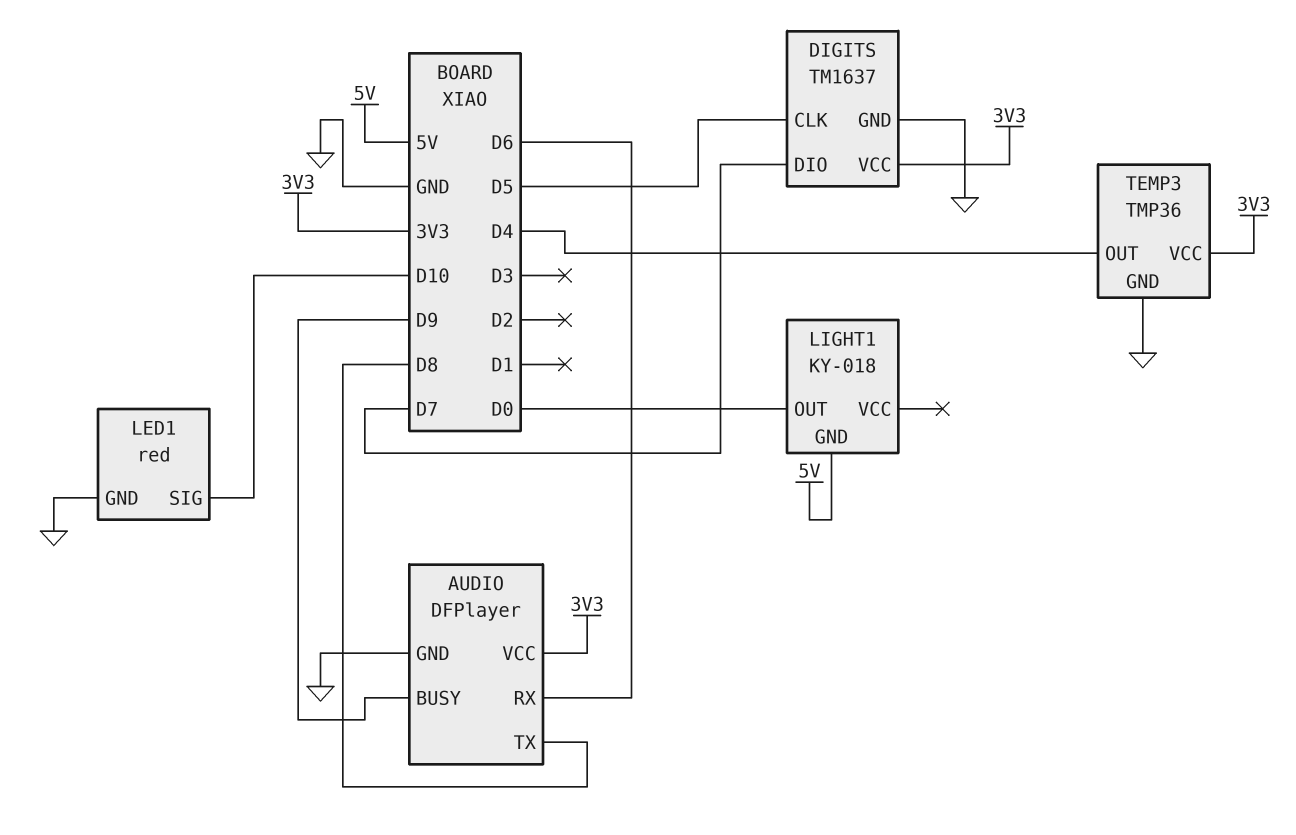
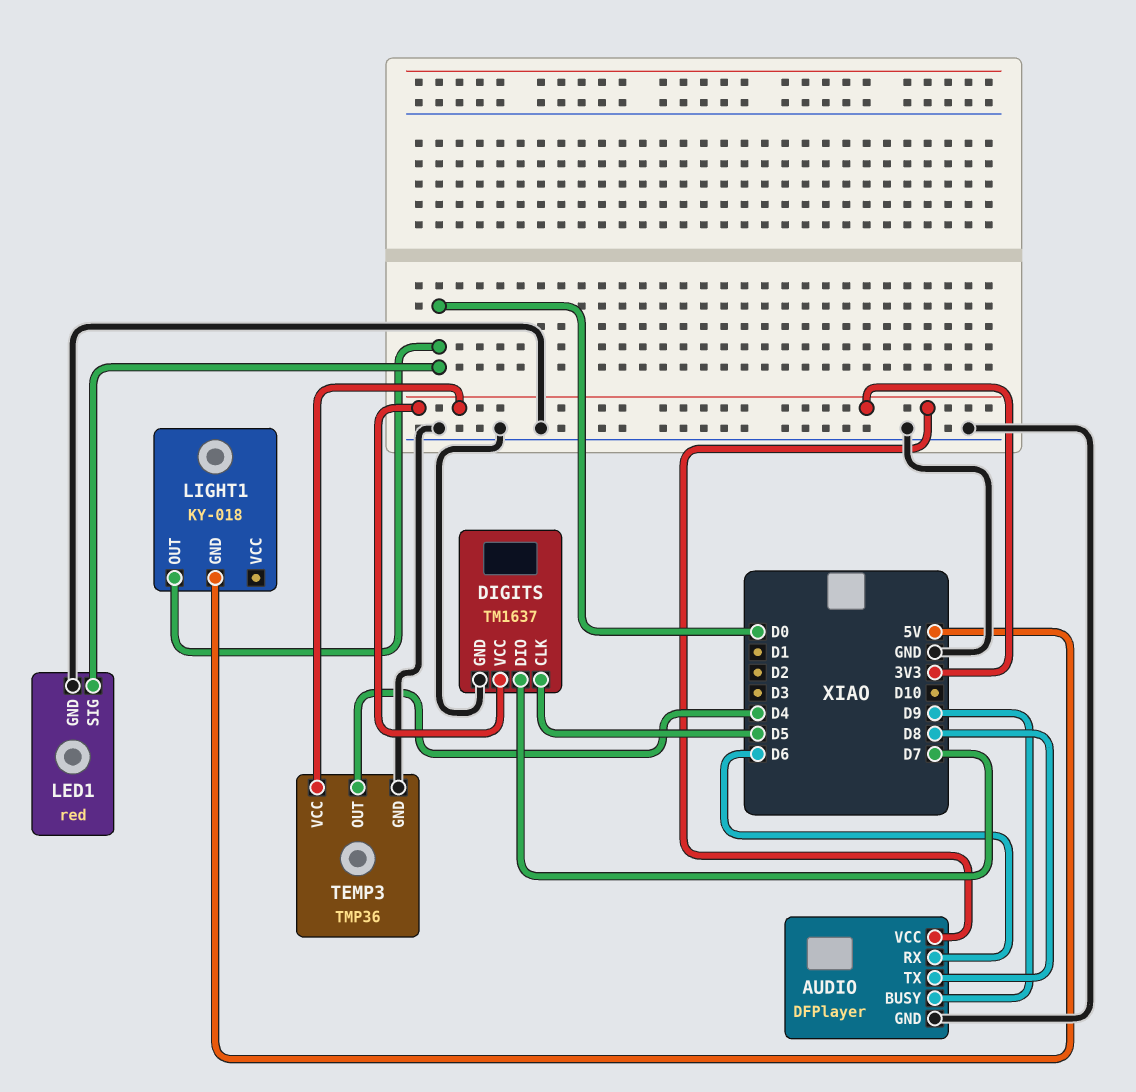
LED1 pin SIG: D10 -> D0

